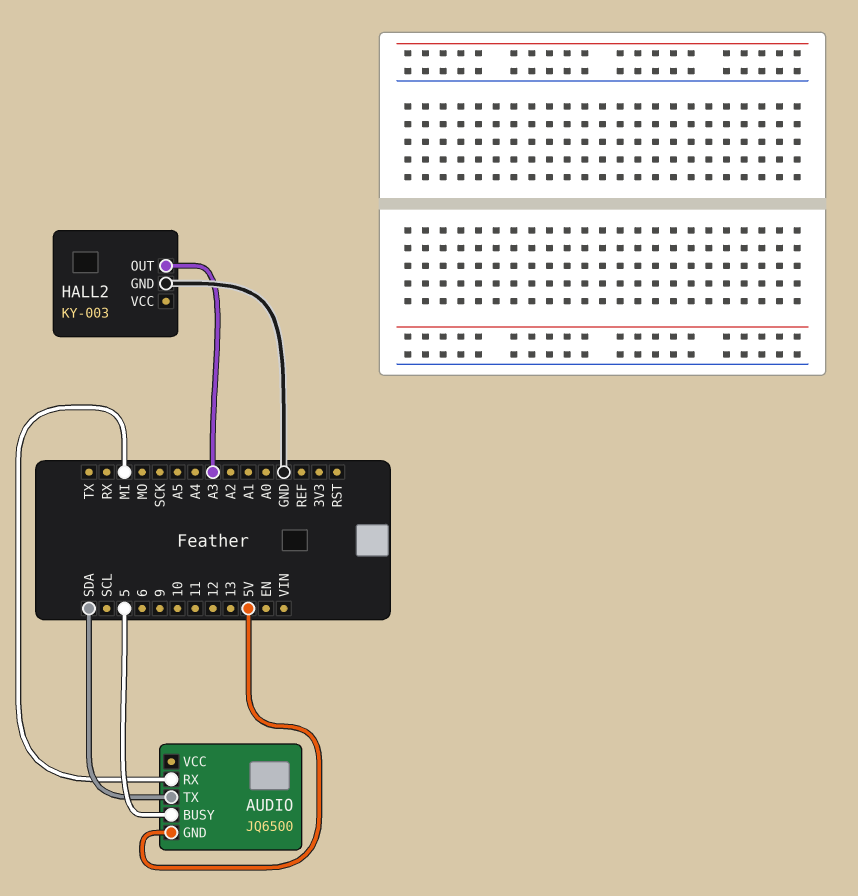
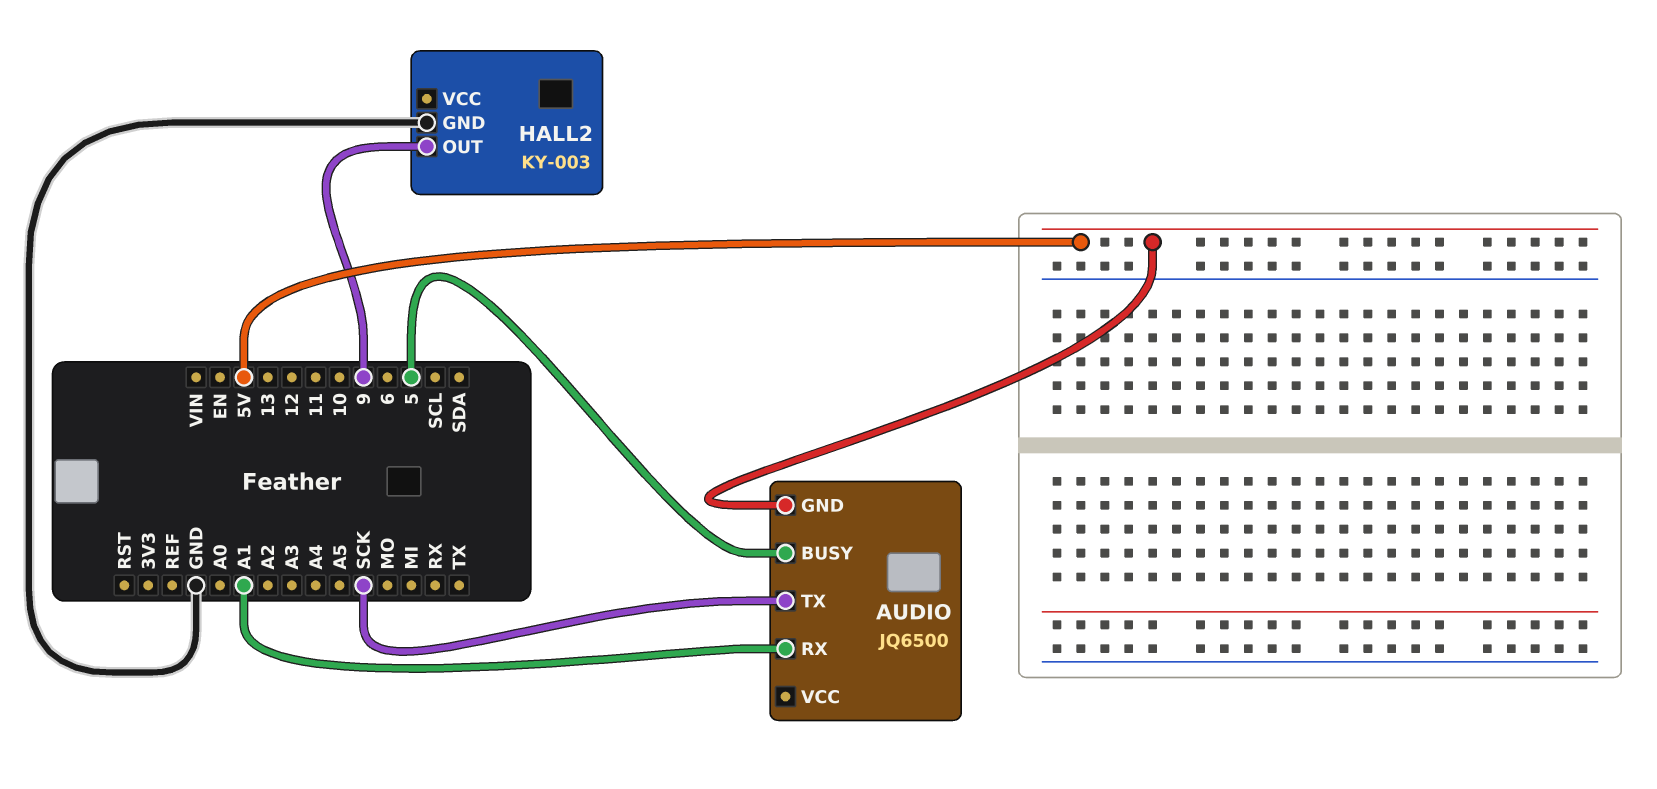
AUDIO pin RX: MI -> A1
AUDIO pin TX: SDA -> SCK
HALL2 pin OUT: A3 -> 9

